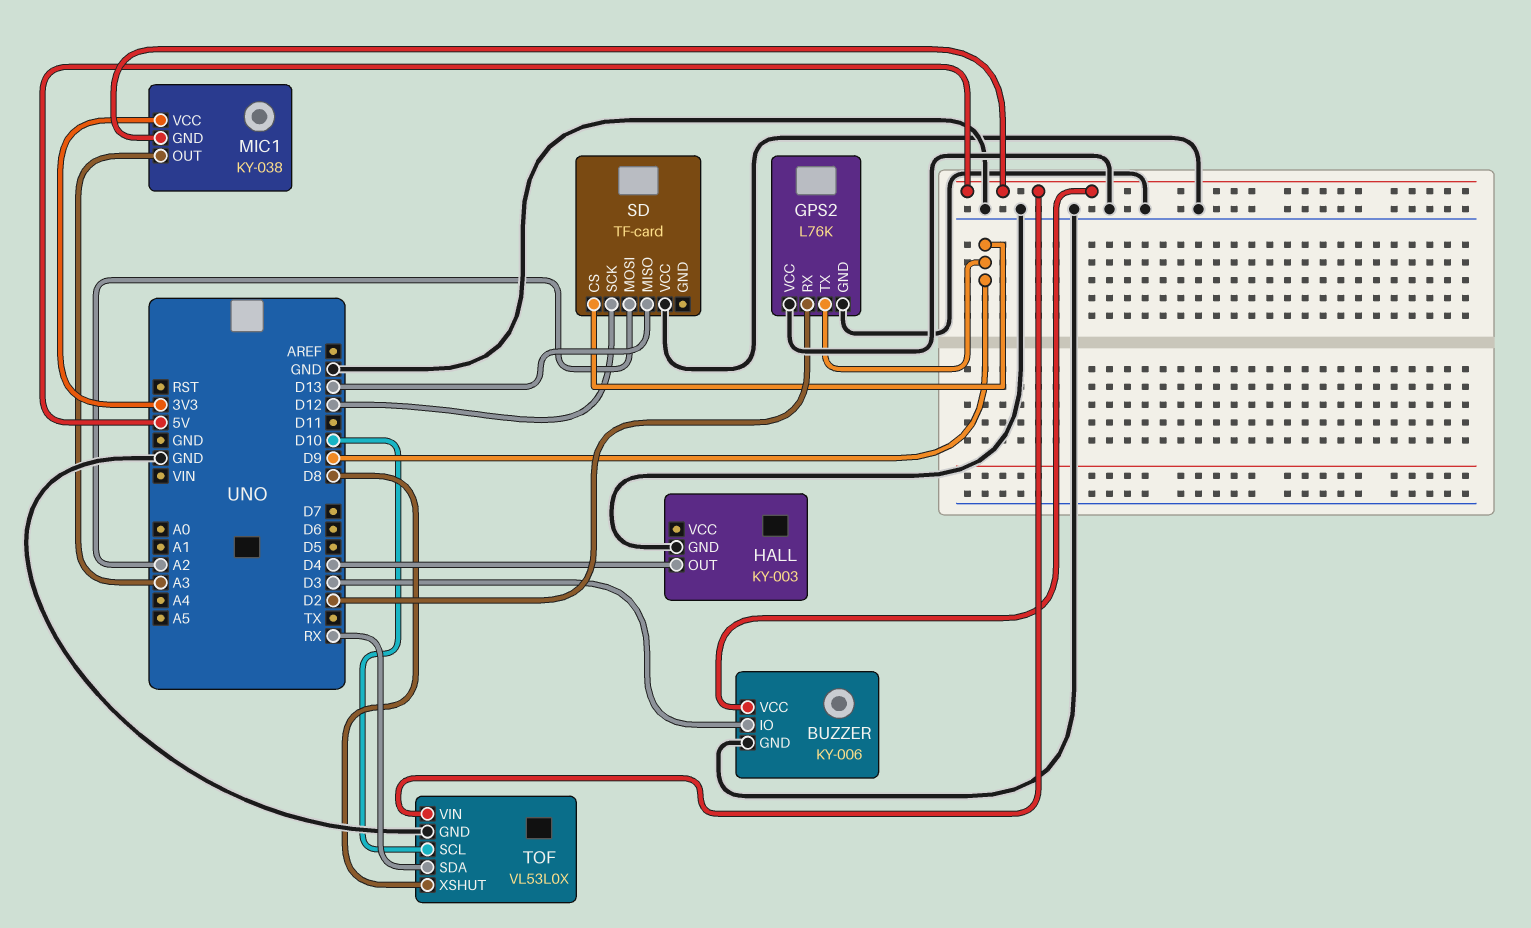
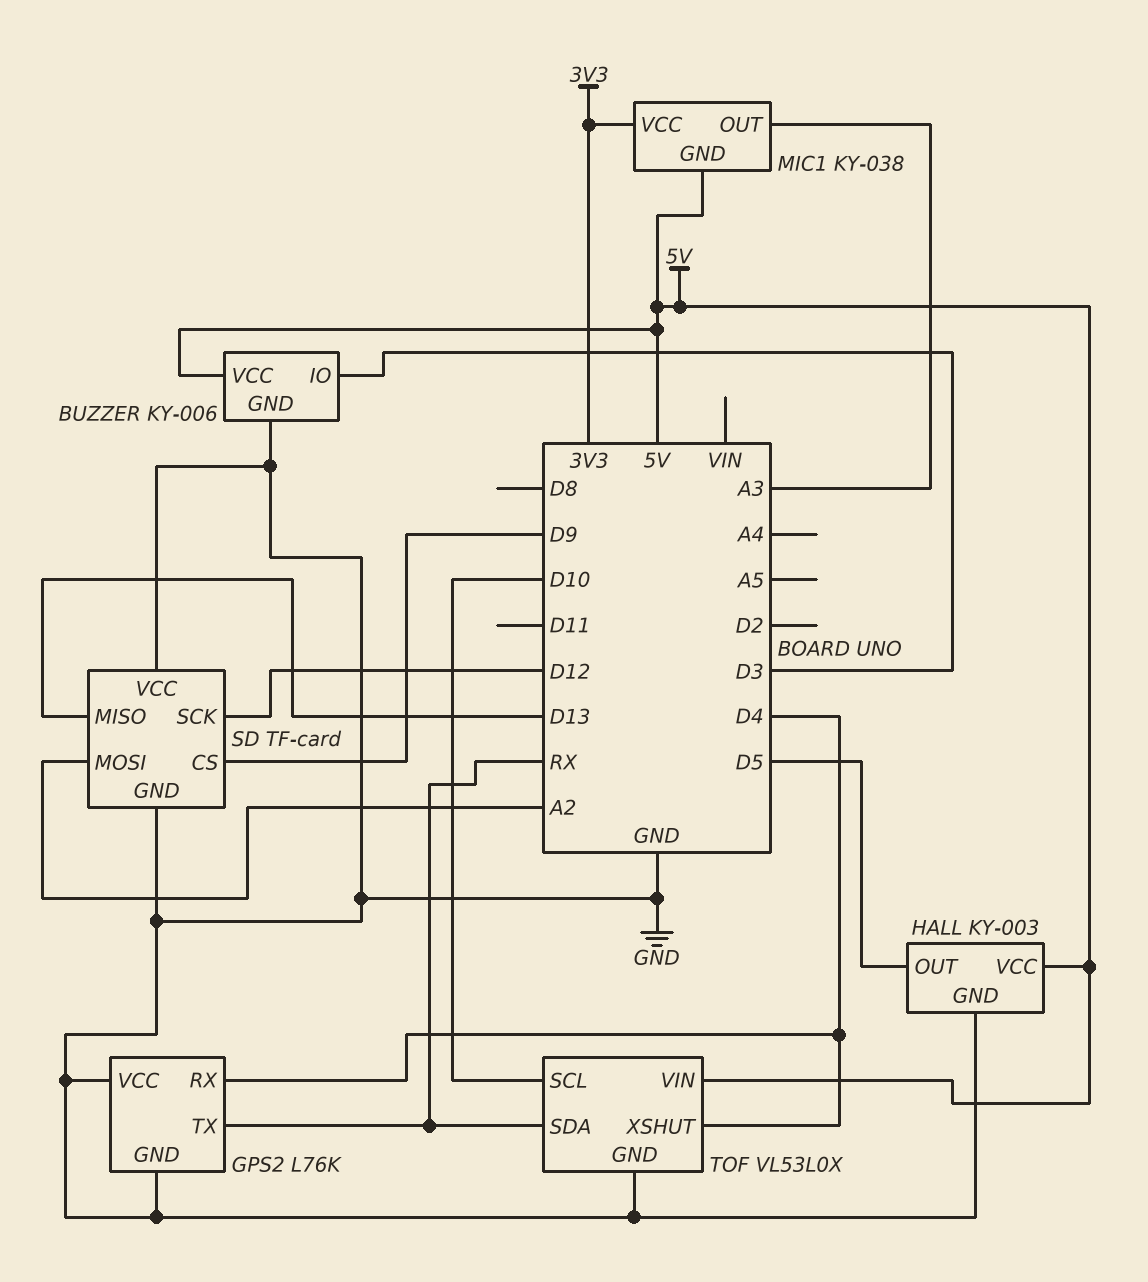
GPS2 pin RX: D2 -> D4
GPS2 pin TX: D9 -> RX
HALL pin OUT: D4 -> D5
HALL pin VCC: none -> 5V
SD pin GND: none -> GND
TOF pin XSHUT: D8 -> D4

